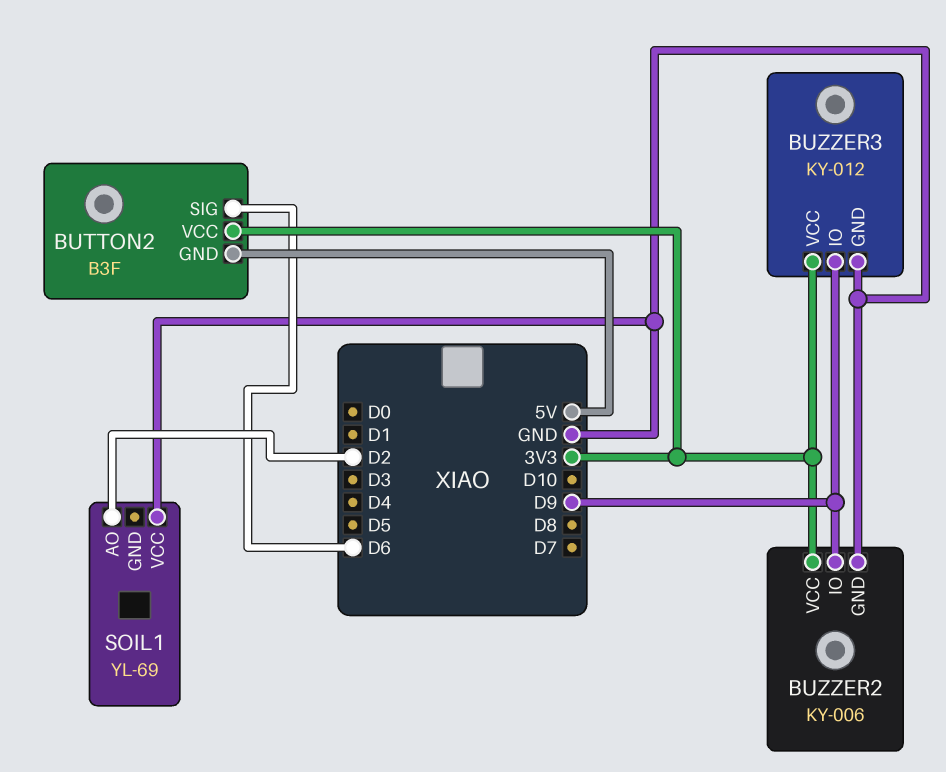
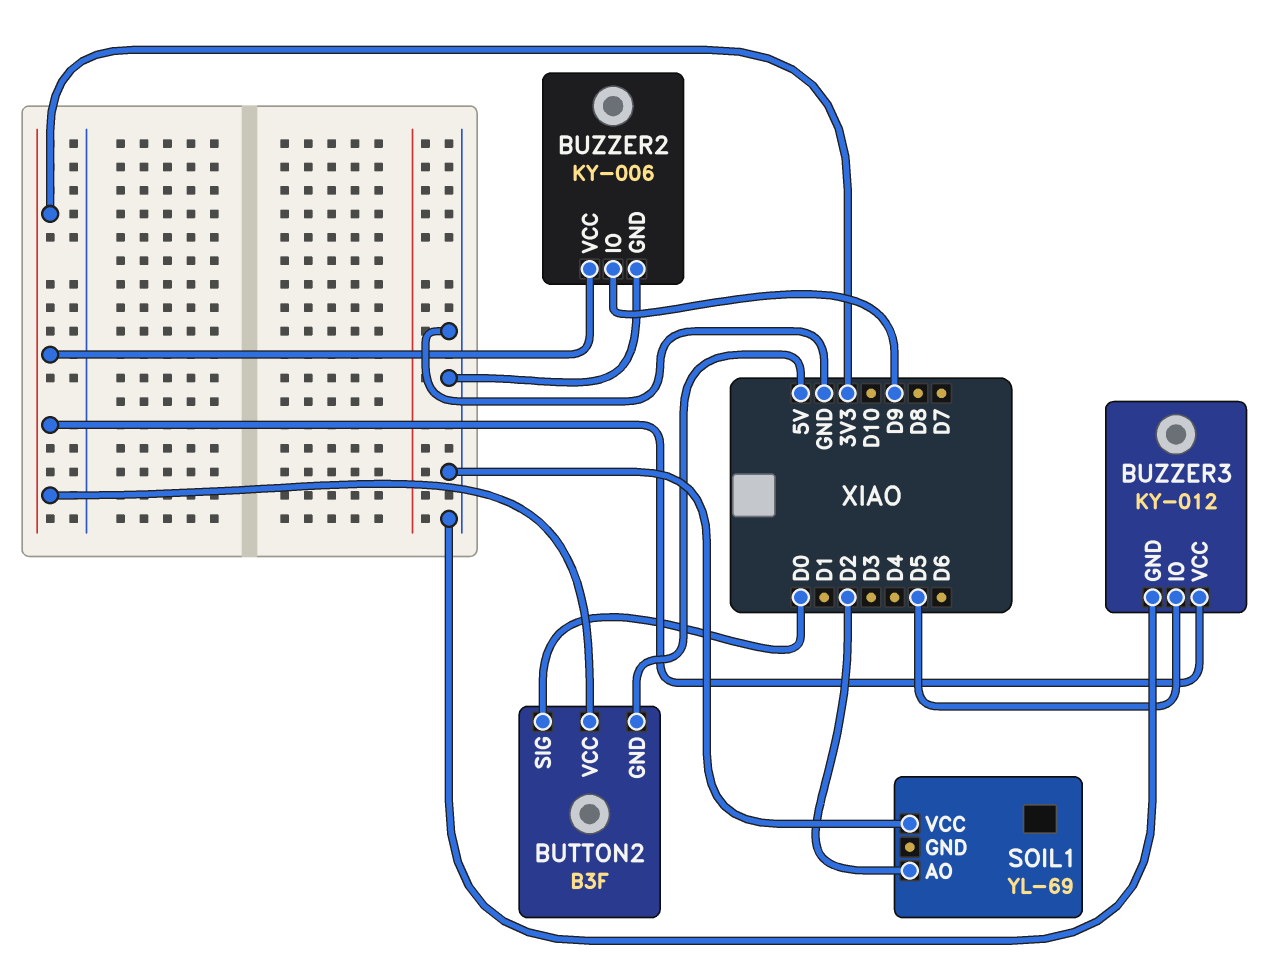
BUTTON2 pin SIG: D6 -> D0
BUZZER3 pin IO: D9 -> D5

